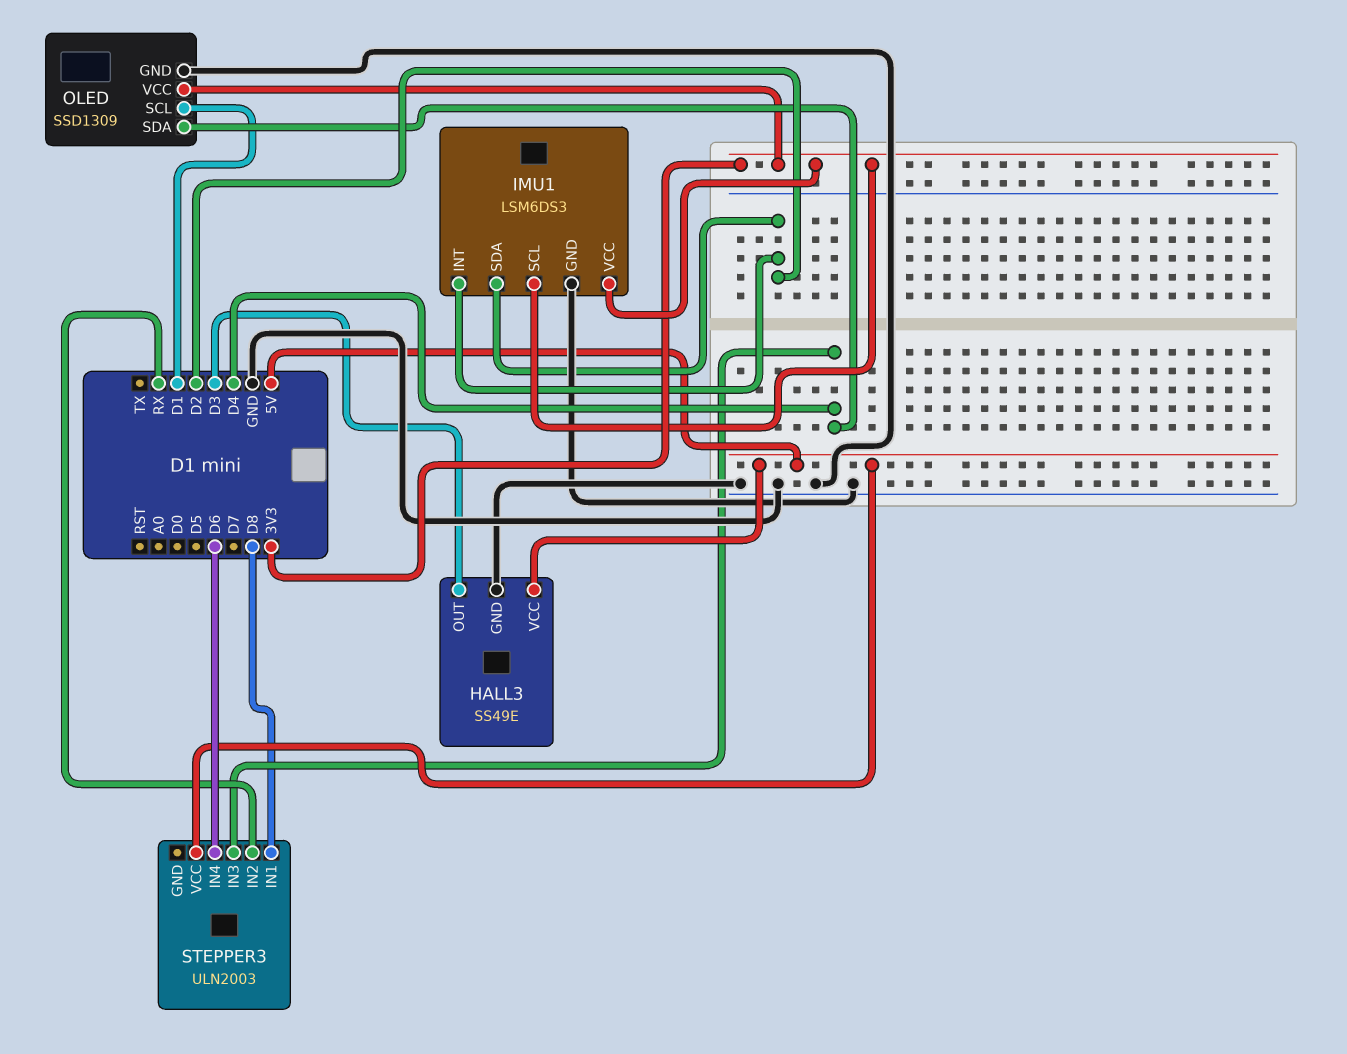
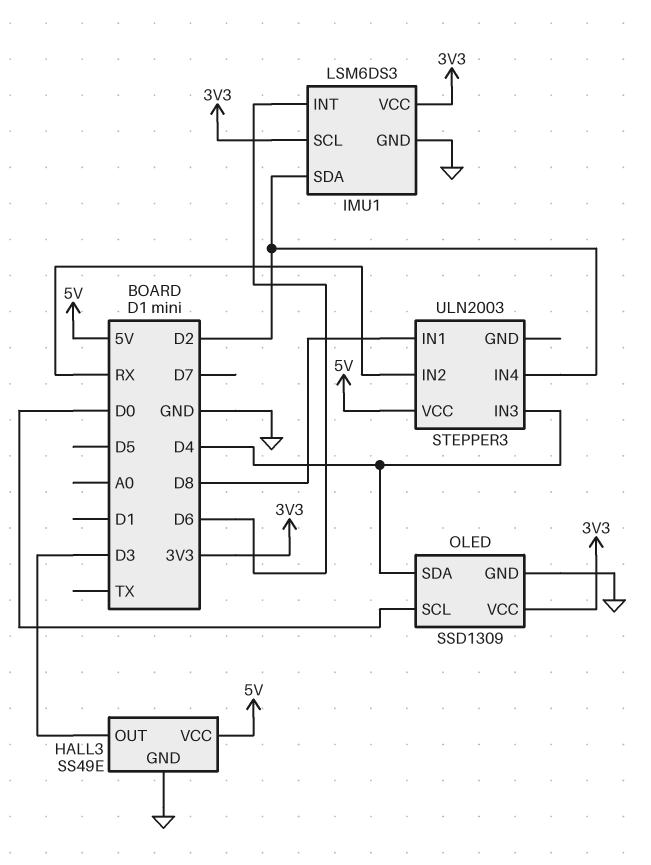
IMU1 pin INT: D2 -> D6
OLED pin SCL: D1 -> D0
STEPPER3 pin IN4: D6 -> D2

